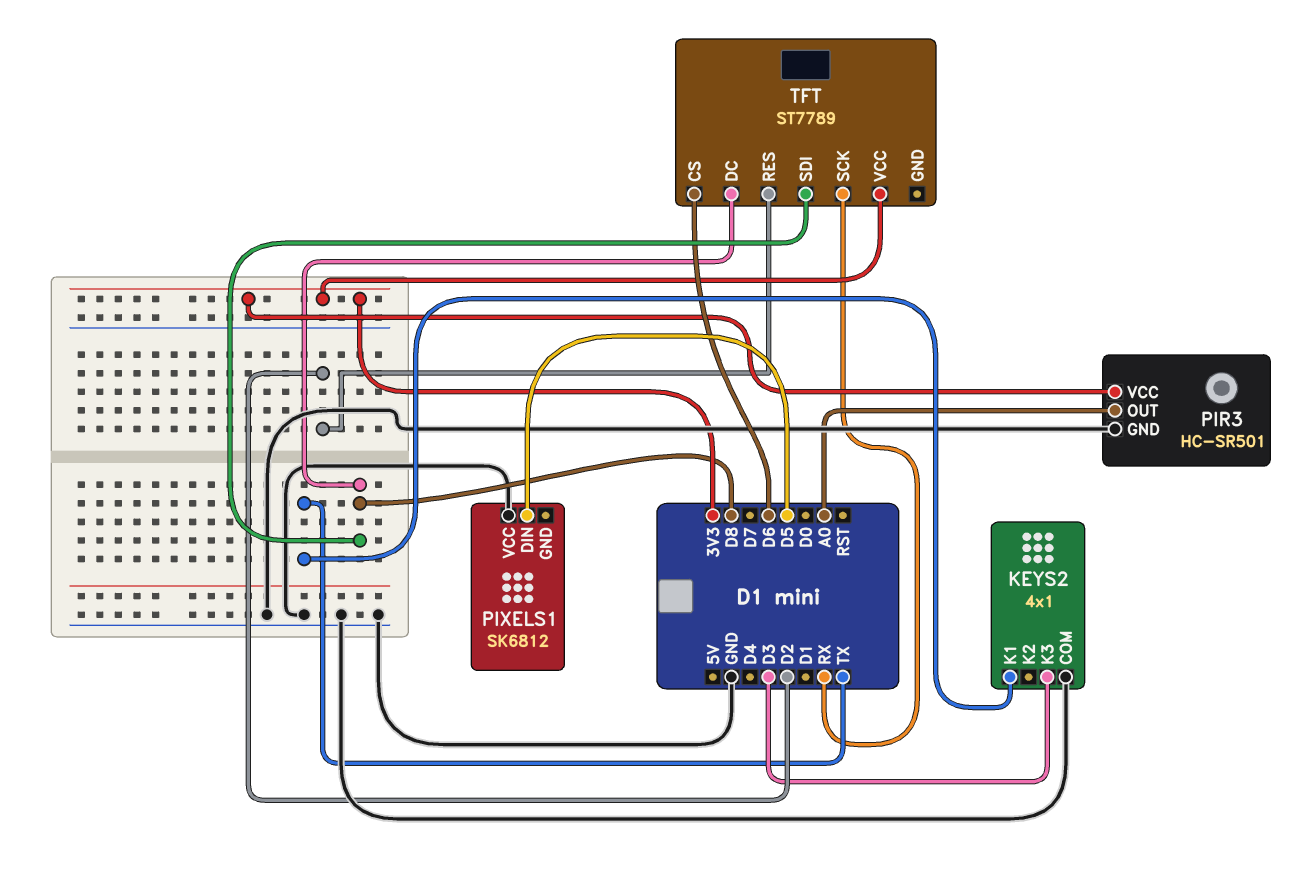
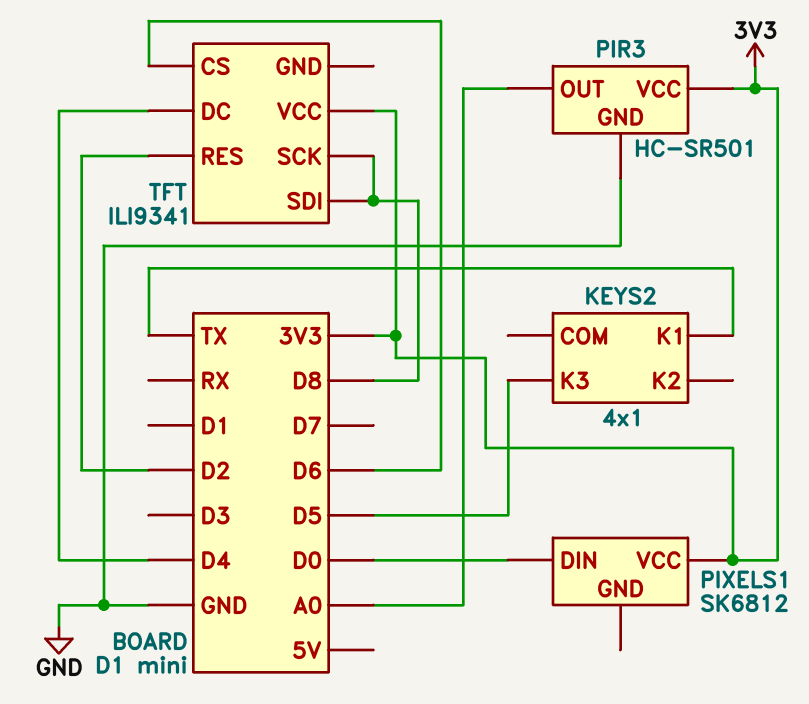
KEYS2 pin COM: GND -> none
KEYS2 pin K3: D3 -> D5
PIXELS1 pin DIN: D5 -> D0
PIXELS1 pin VCC: GND -> 3V3
TFT: ST7789 -> ILI9341
TFT pin DC: D8 -> D4
TFT pin SCK: RX -> D8

